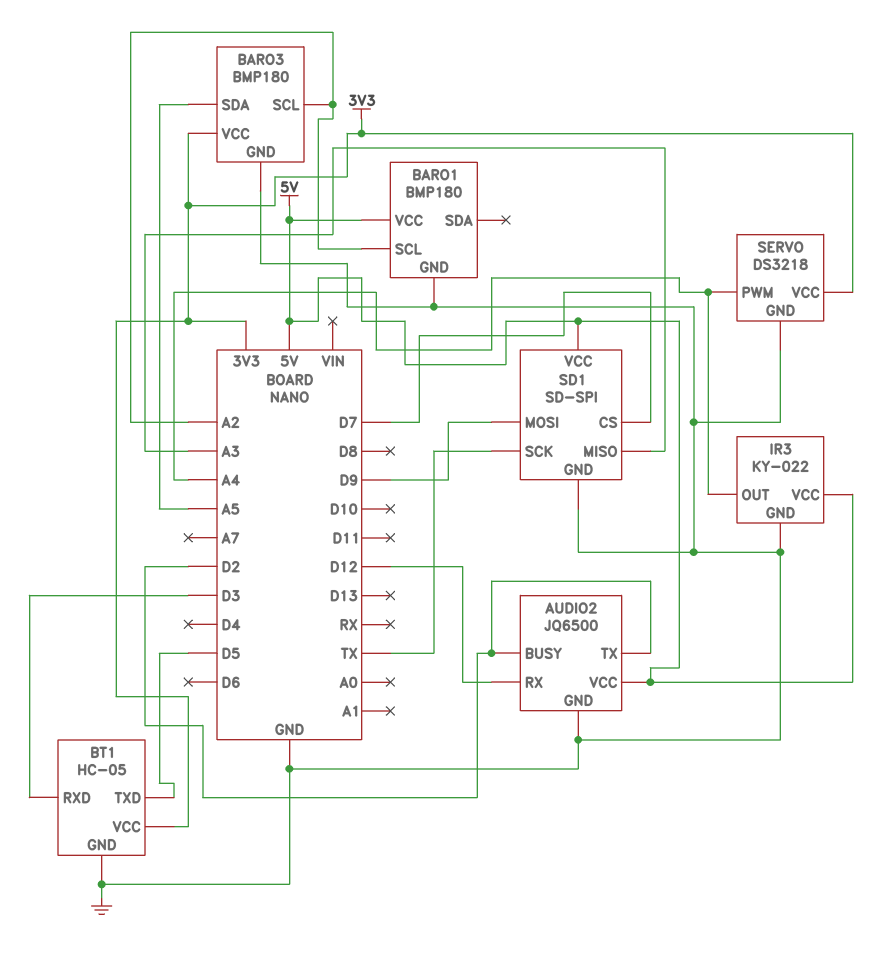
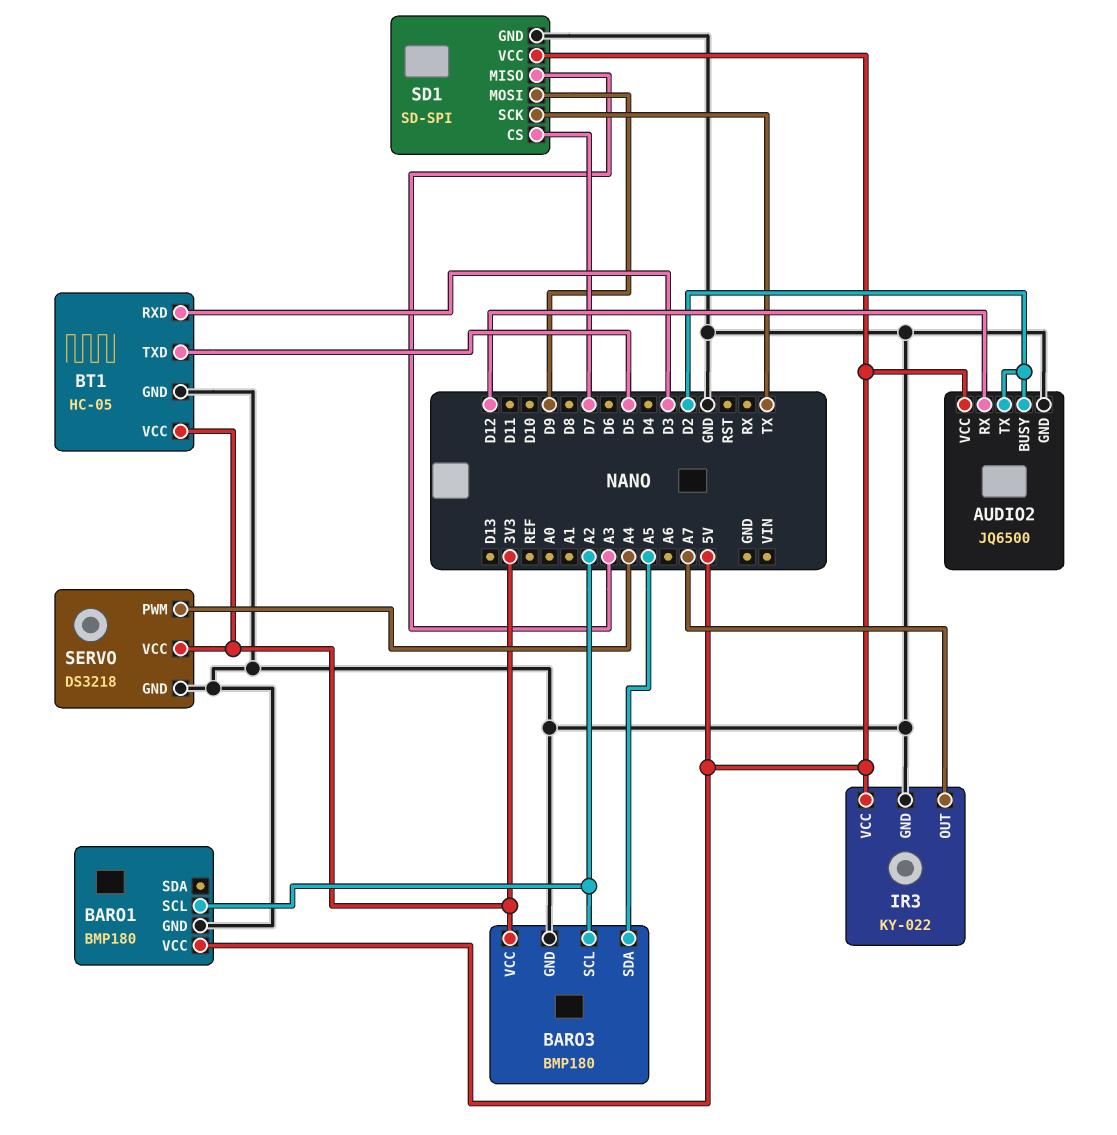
IR3 pin OUT: A4 -> A7

